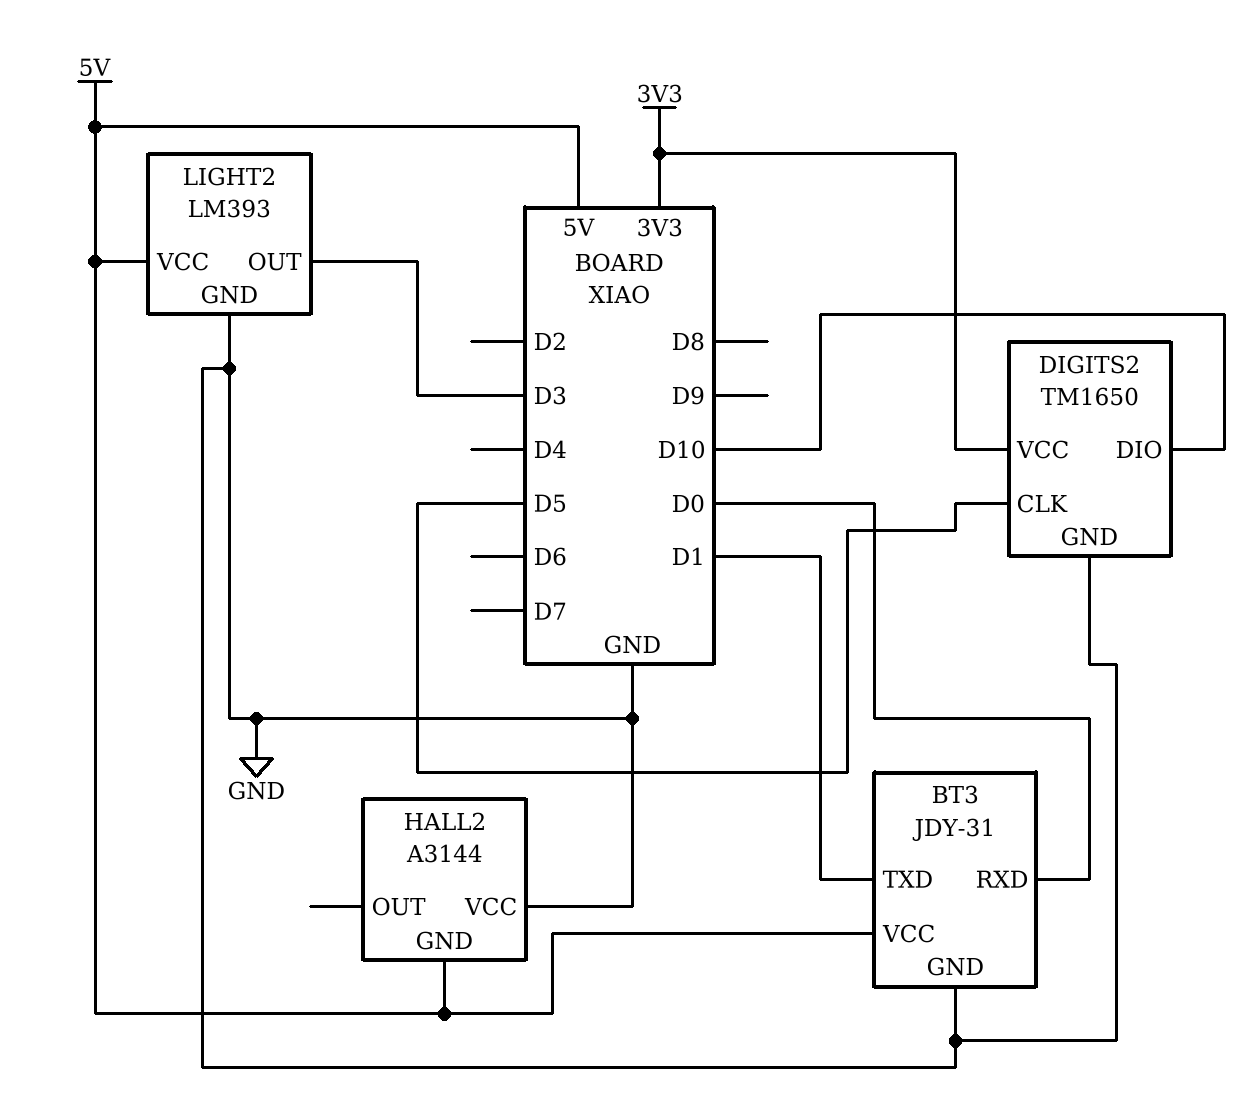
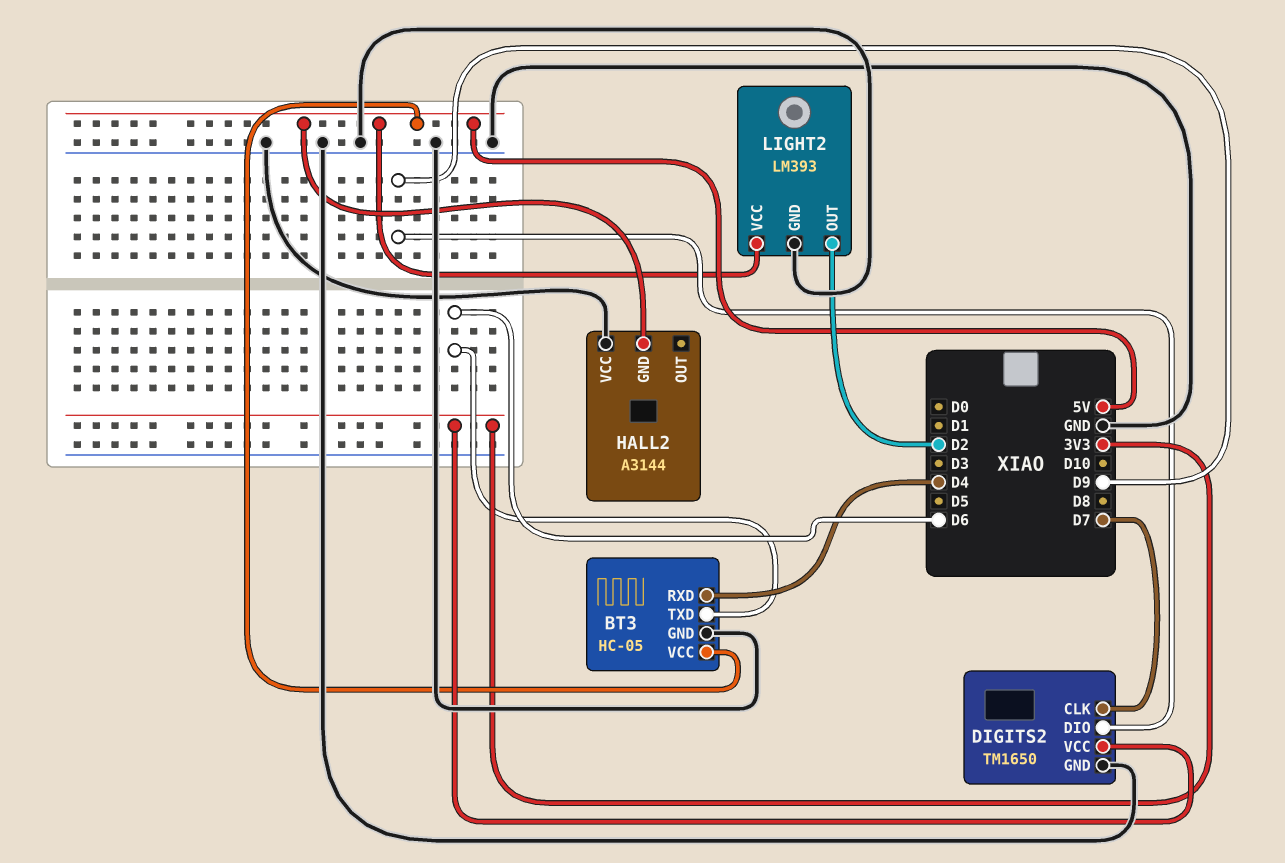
BT3: JDY-31 -> HC-05
BT3 pin RXD: D0 -> D4
BT3 pin TXD: D1 -> D6
DIGITS2 pin CLK: D5 -> D7
DIGITS2 pin DIO: D10 -> D9
LIGHT2 pin OUT: D3 -> D2

